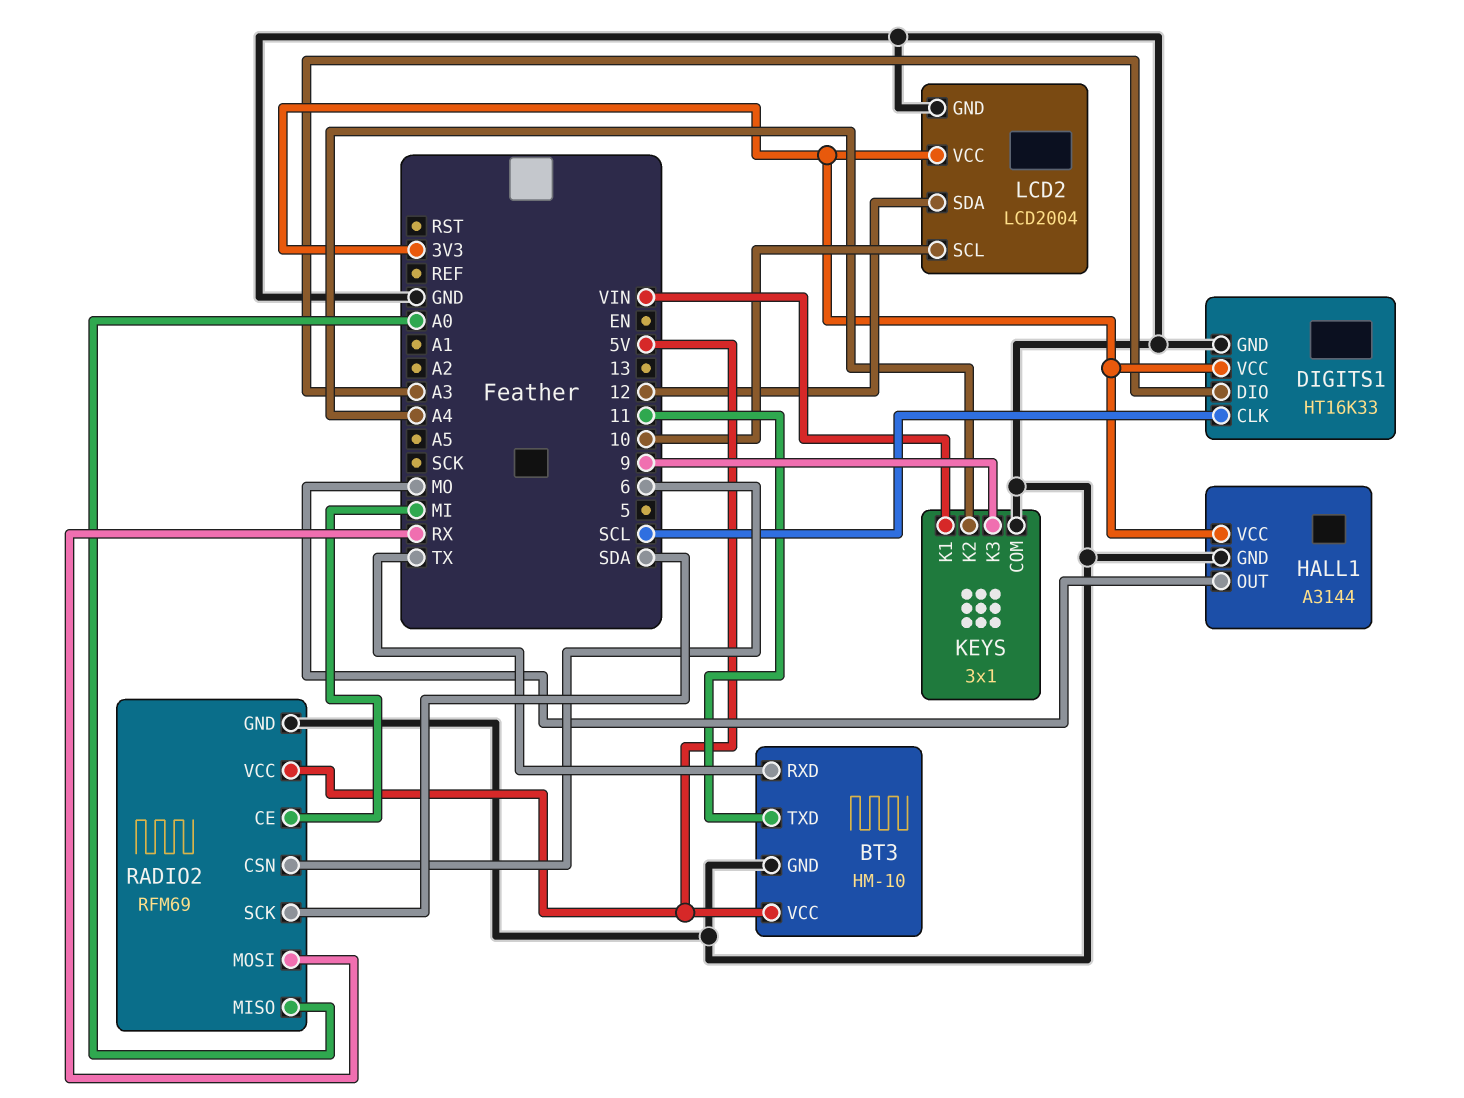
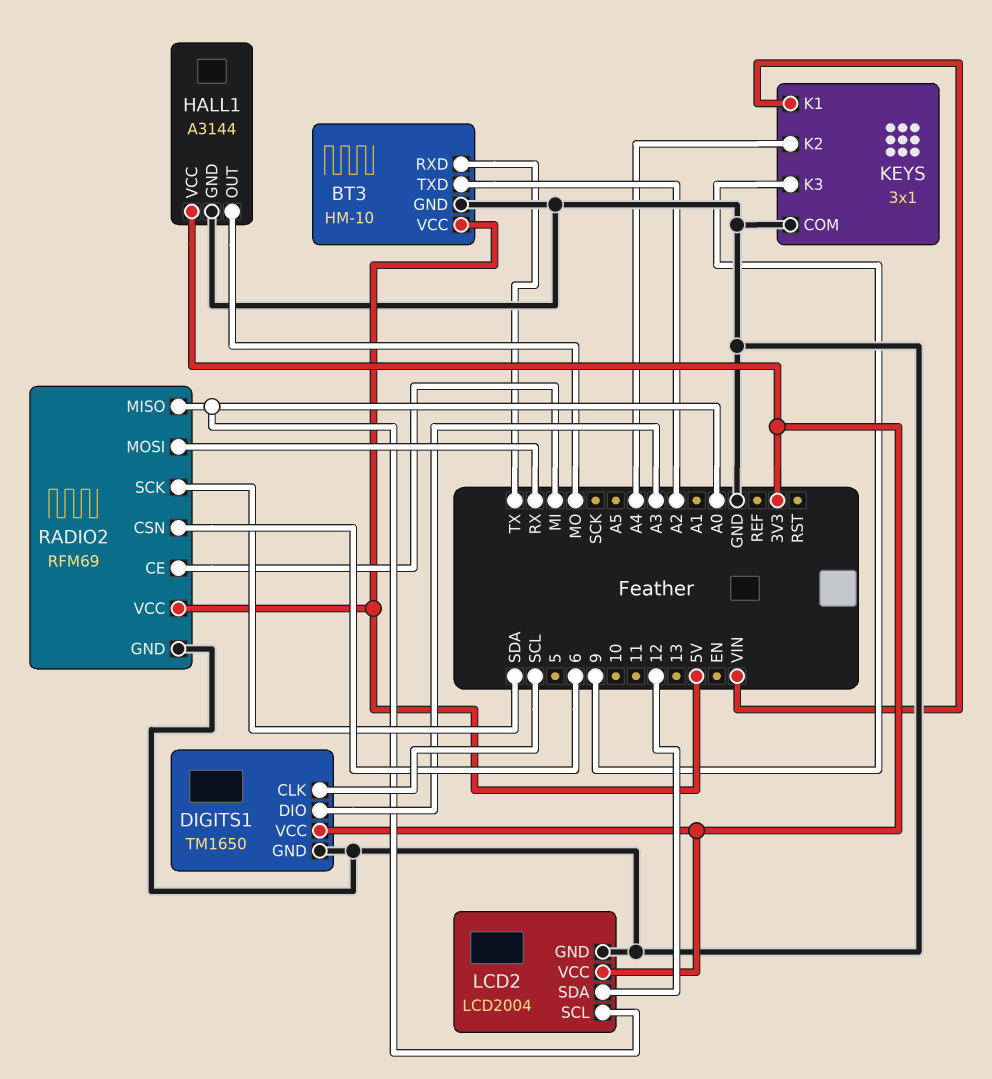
BT3 pin TXD: 11 -> A2
DIGITS1: HT16K33 -> TM1650
LCD2 pin SCL: 10 -> A0

